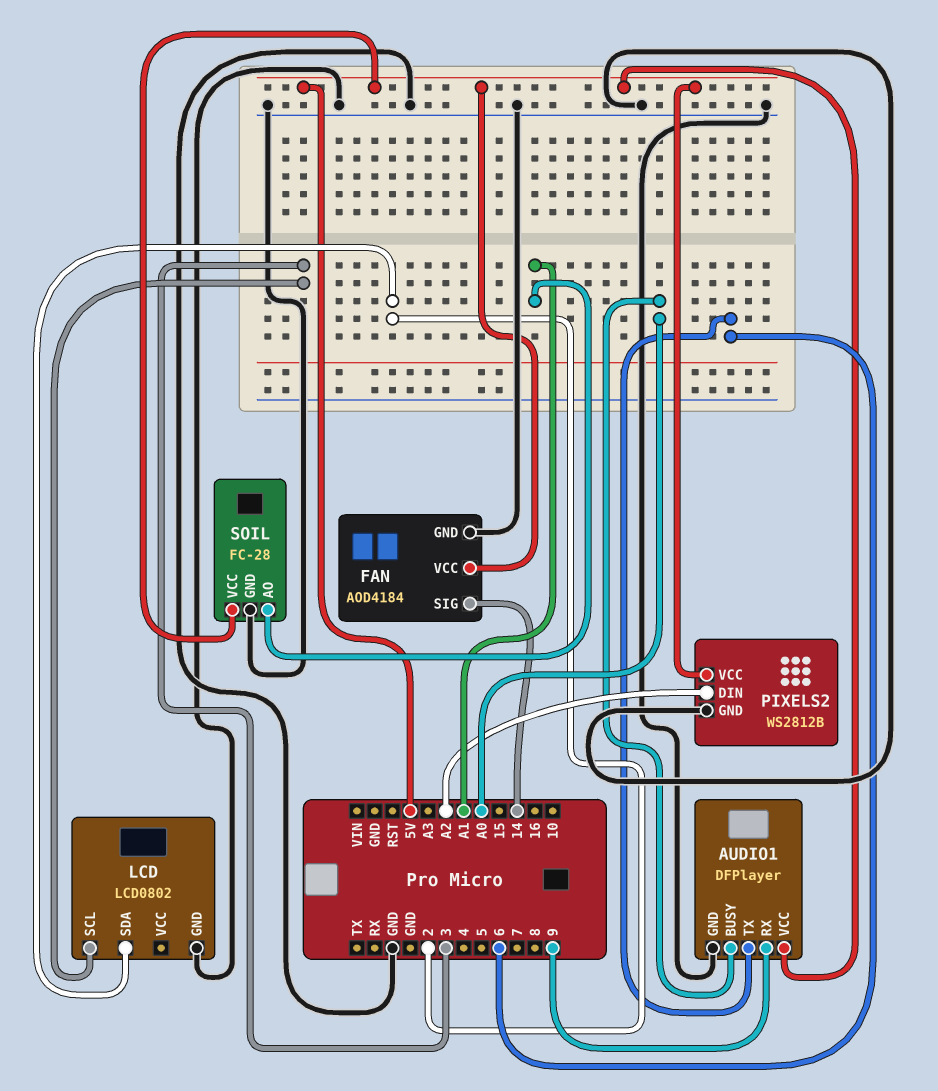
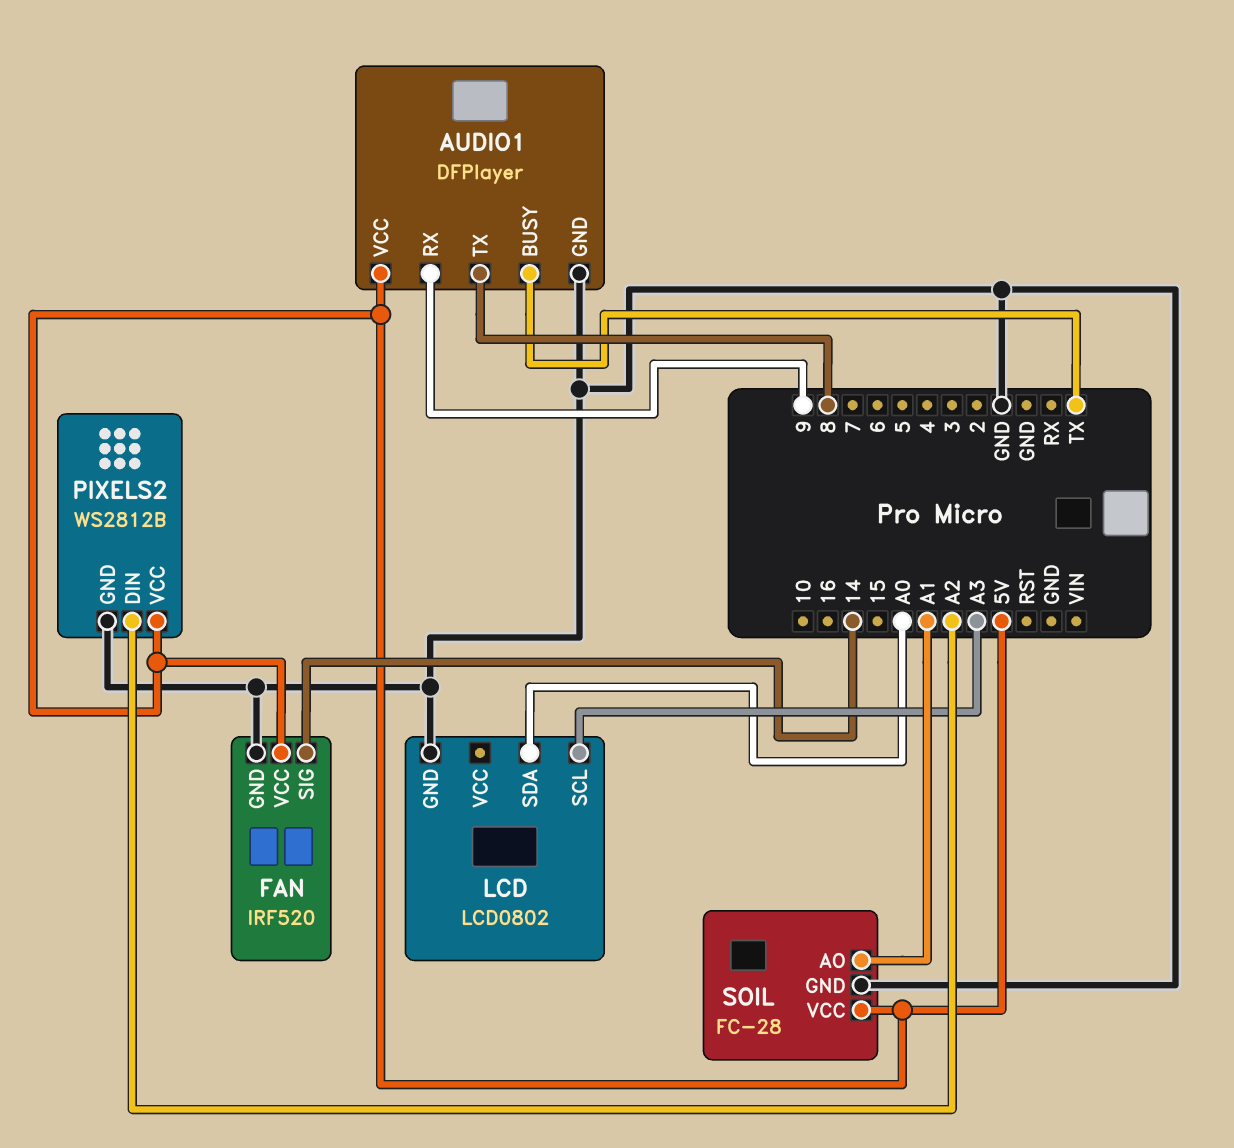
AUDIO1 pin BUSY: A0 -> TX
AUDIO1 pin TX: 6 -> 8
FAN: AOD4184 -> IRF520
LCD pin SCL: 3 -> A3
LCD pin SDA: 2 -> A0

